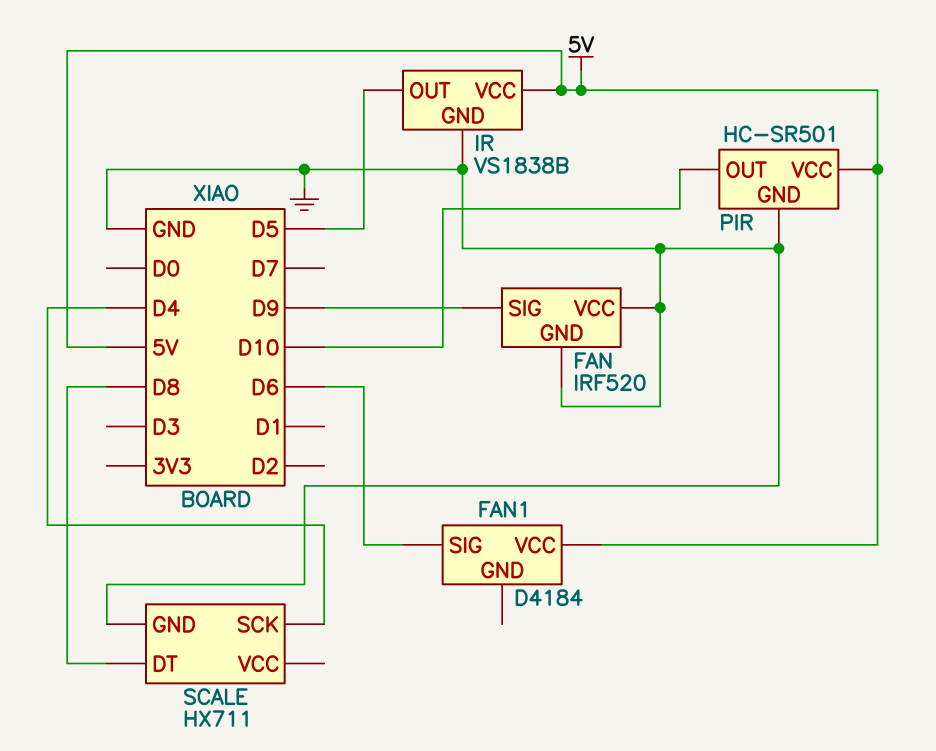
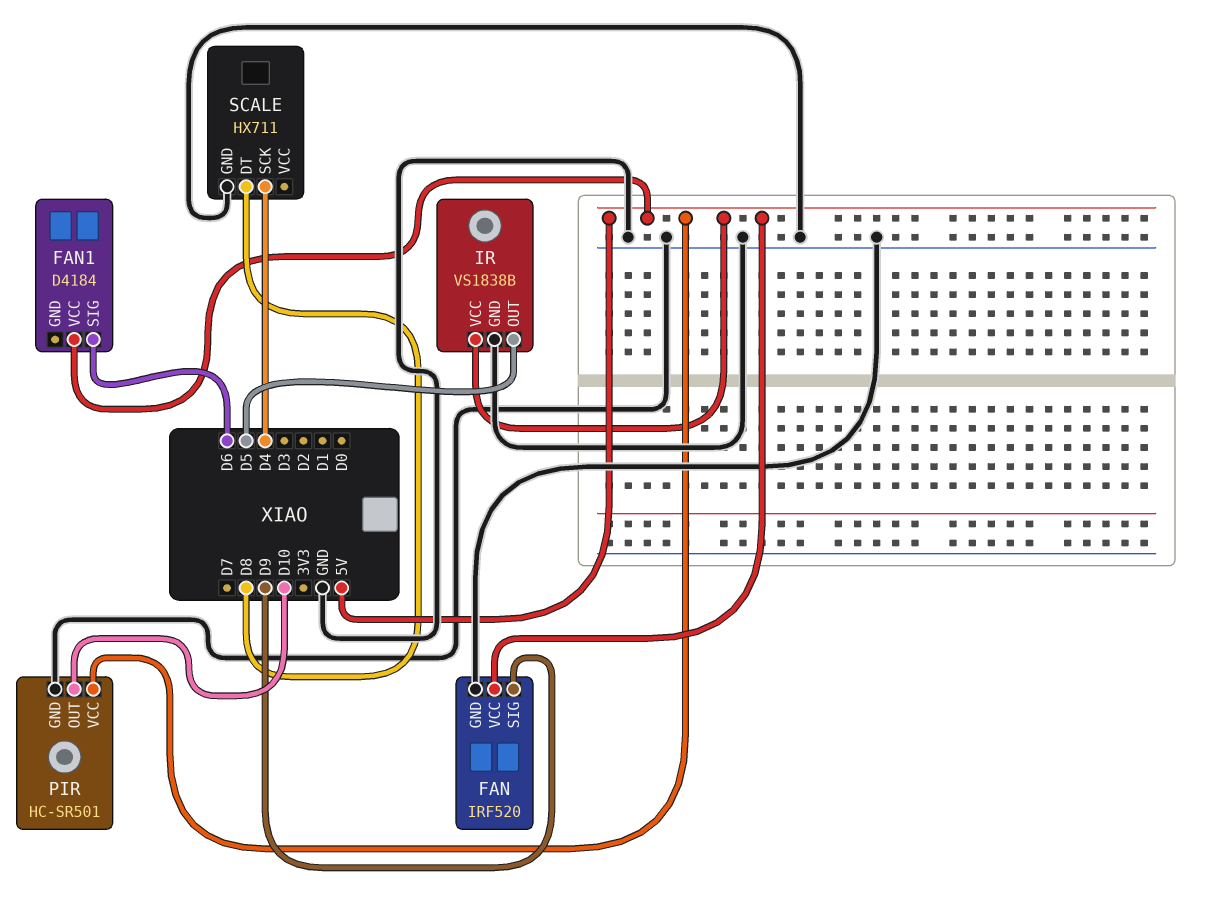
FAN pin VCC: GND -> 5V

